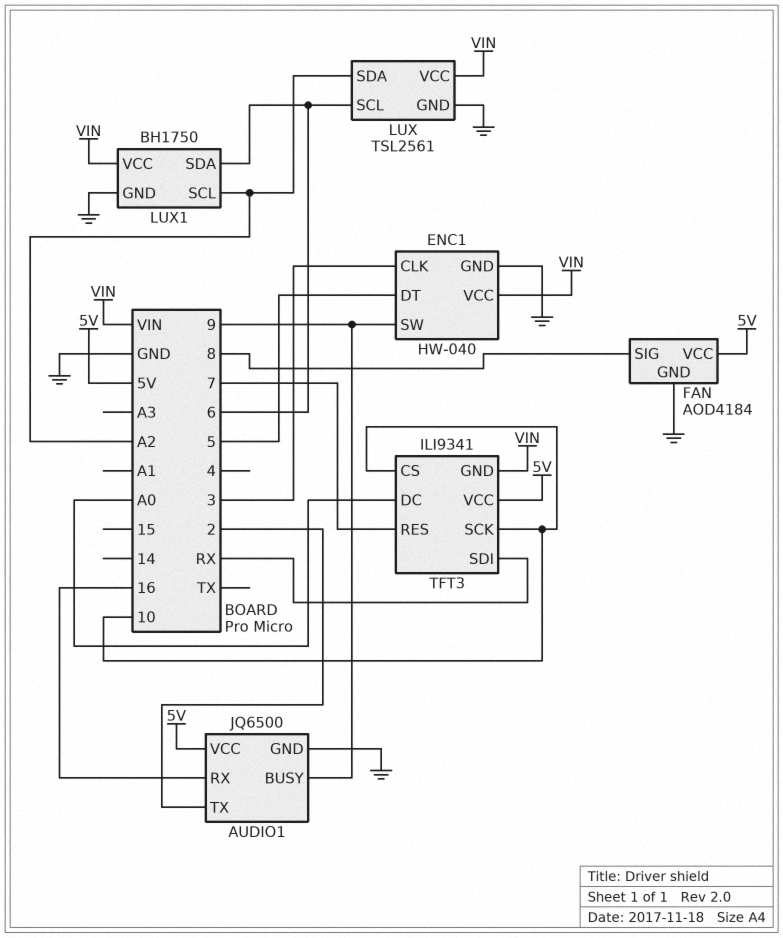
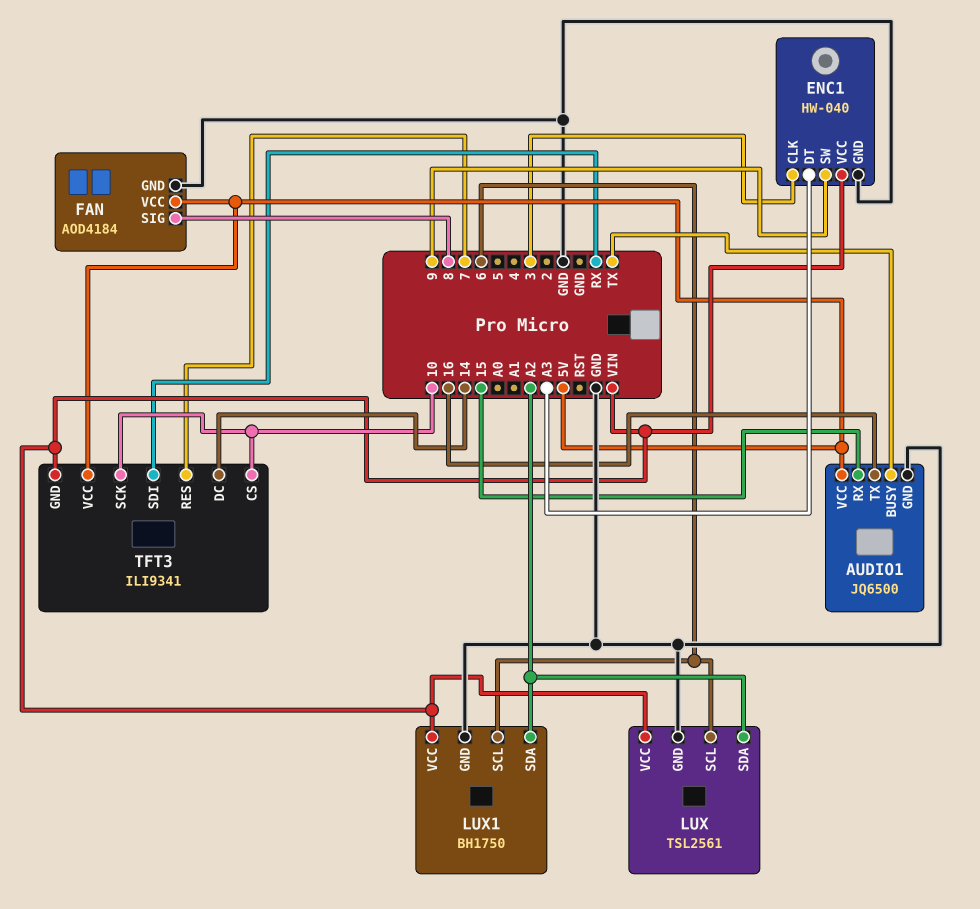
AUDIO1 pin BUSY: 9 -> TX
AUDIO1 pin RX: 16 -> 15
AUDIO1 pin TX: 2 -> 16
ENC1 pin DT: 5 -> A3
LUX1 pin SCL: A2 -> 6
LUX1 pin SDA: 6 -> A2
TFT3 pin DC: A0 -> 14

